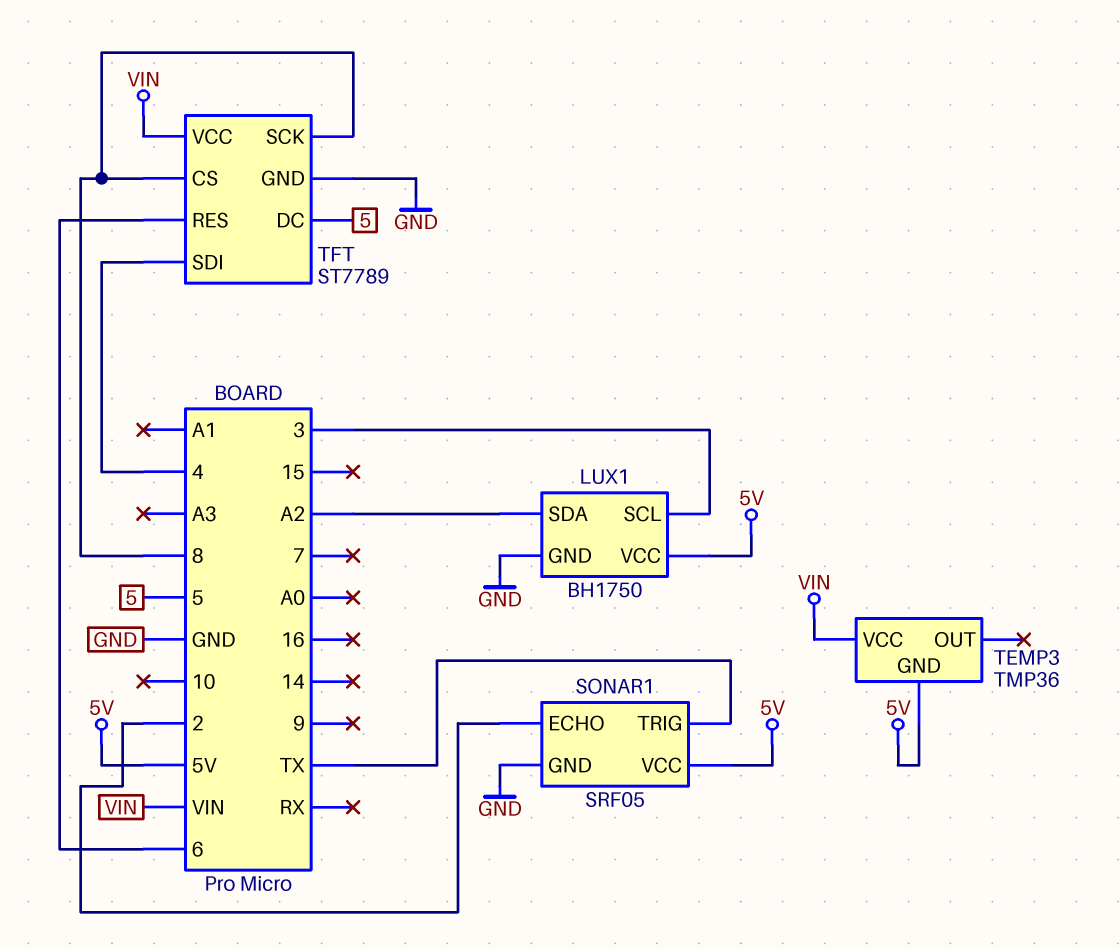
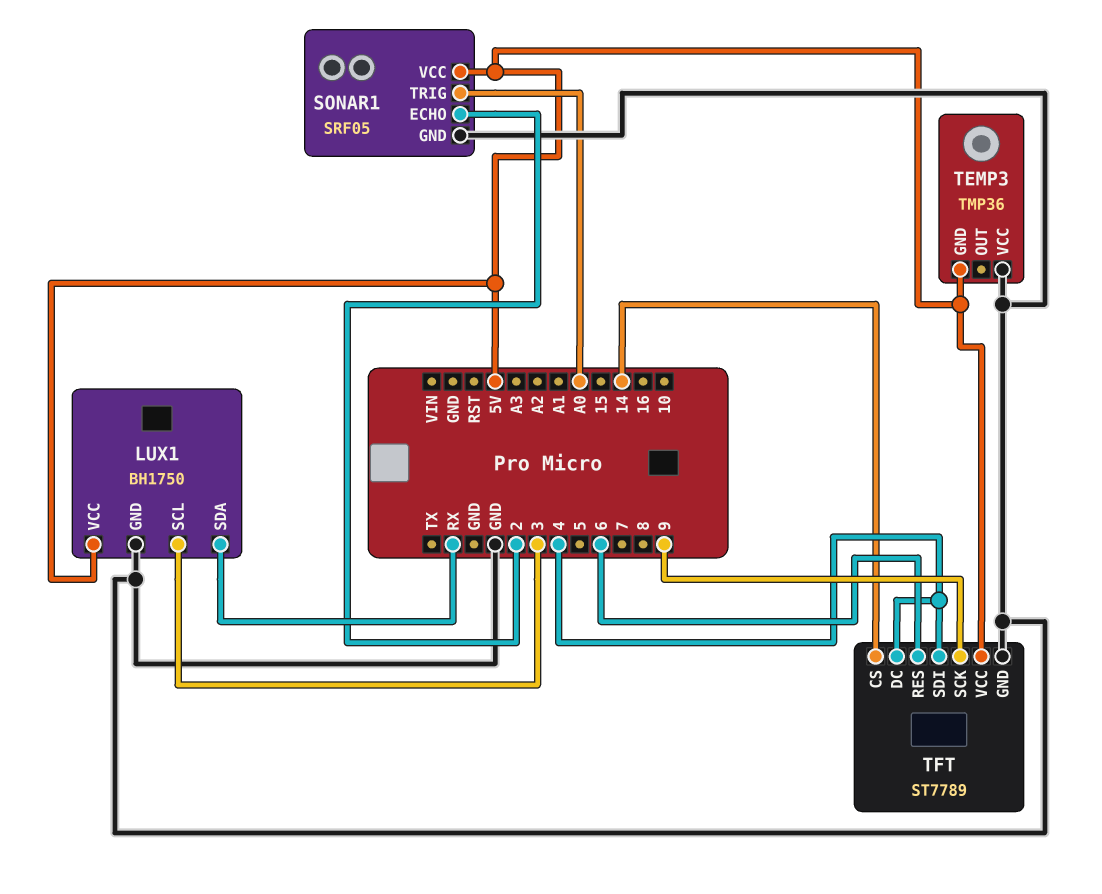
LUX1 pin SDA: A2 -> RX
SONAR1 pin TRIG: TX -> A0
TEMP3 pin VCC: VIN -> GND
TFT pin CS: 8 -> 14
TFT pin DC: 5 -> 4
TFT pin SCK: 8 -> 9
TFT pin VCC: VIN -> 5V

